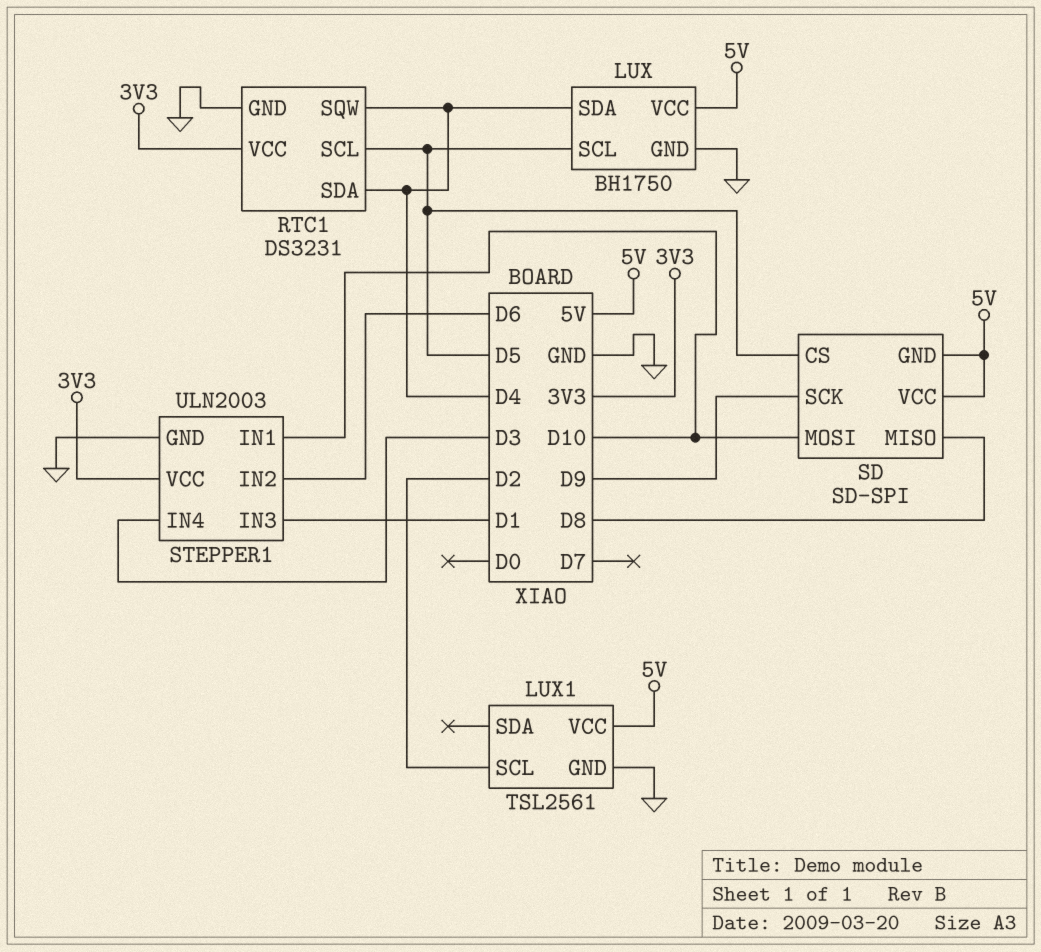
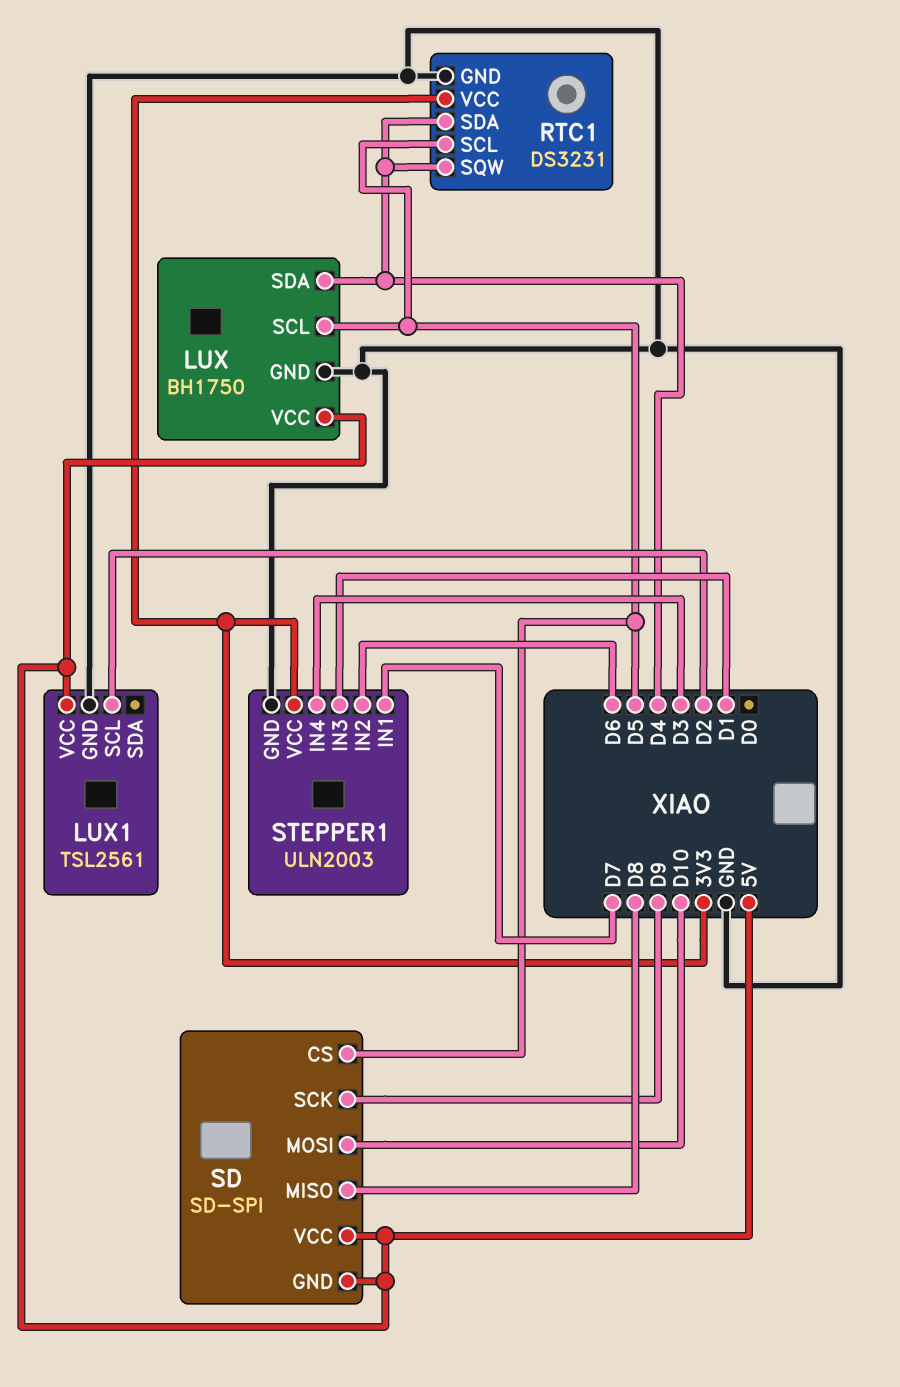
STEPPER1 pin IN1: D10 -> D7

